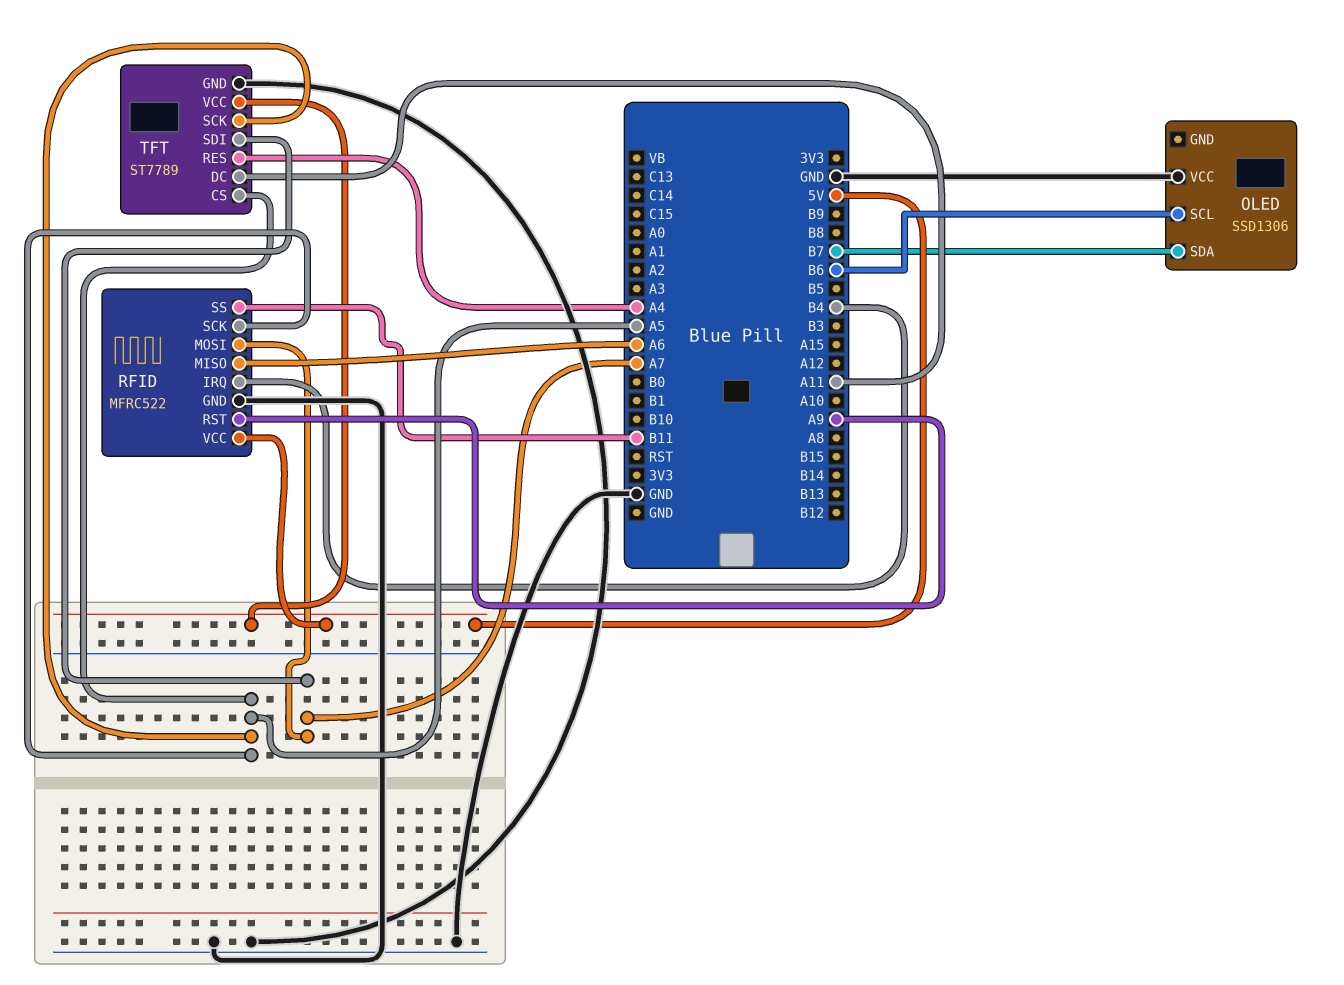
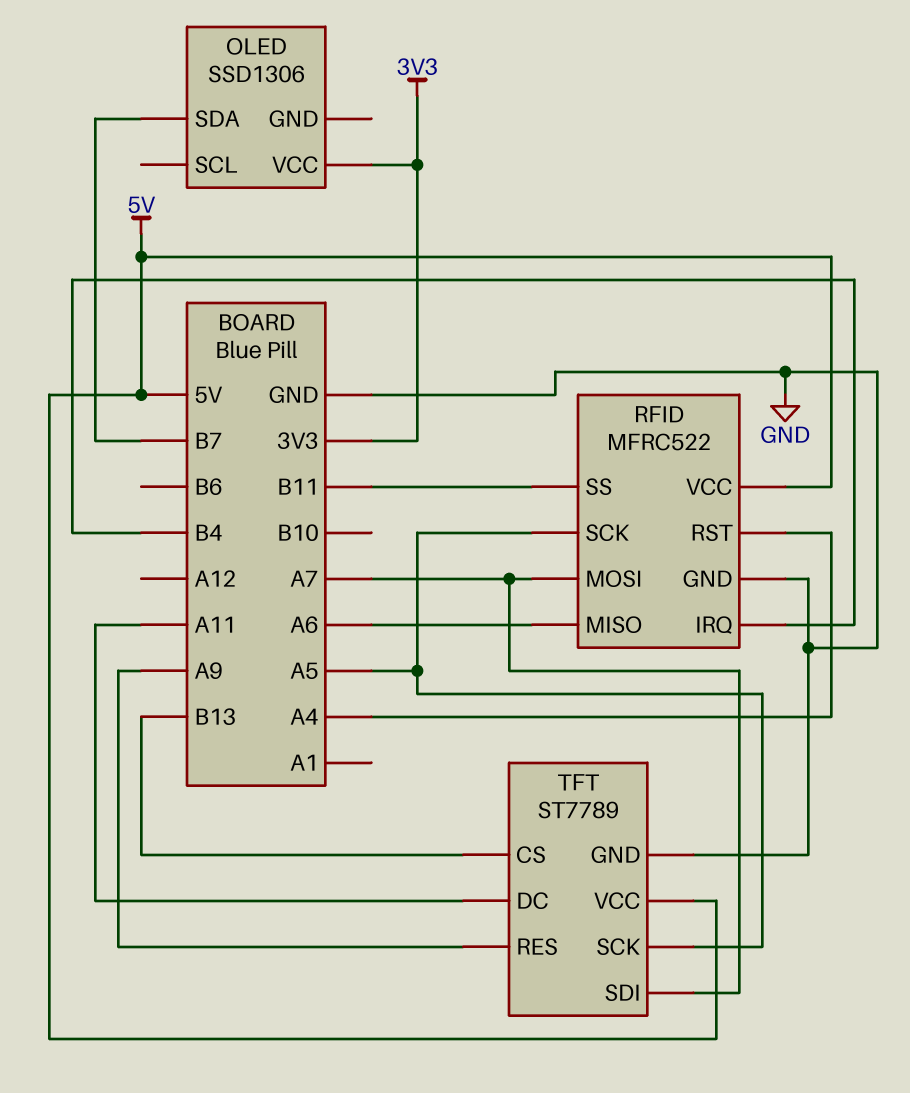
OLED pin SCL: B6 -> none
OLED pin VCC: GND -> 3V3
RFID pin RST: A9 -> A4
TFT pin CS: A5 -> B13
TFT pin RES: A4 -> A9

